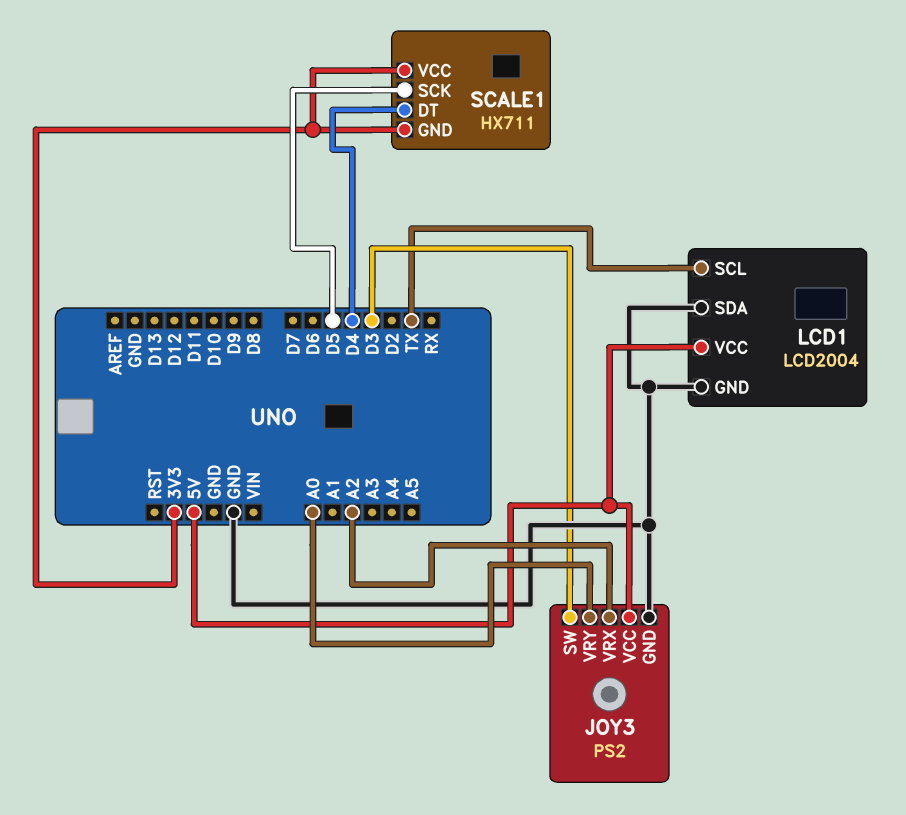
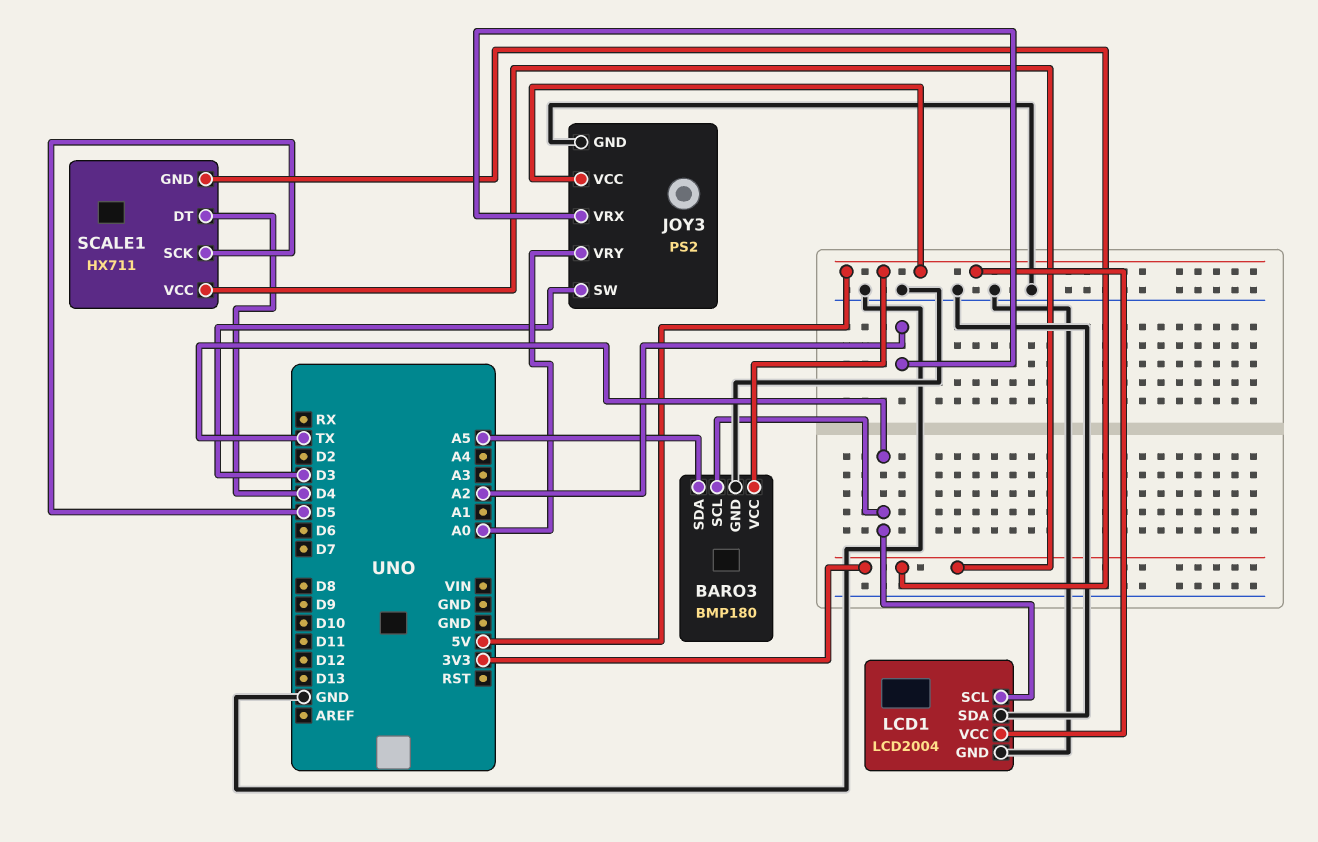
BARO3: none -> BMP180
BARO3 pin GND: none -> GND
BARO3 pin SCL: none -> TX
BARO3 pin SDA: none -> A5
BARO3 pin VCC: none -> 5V

